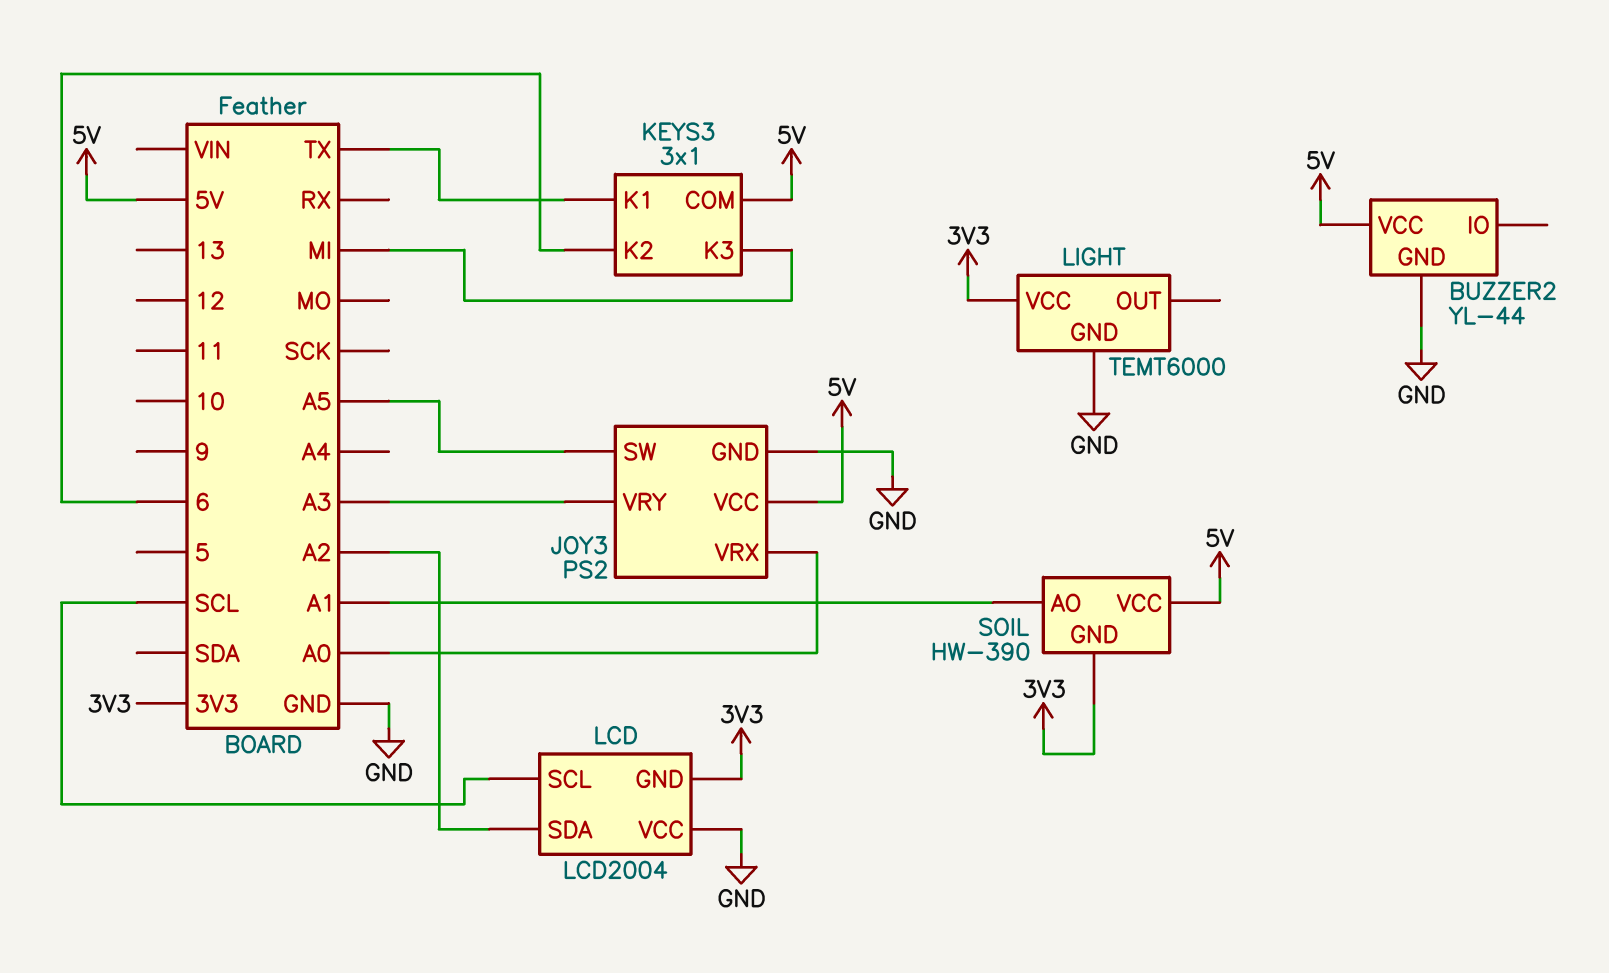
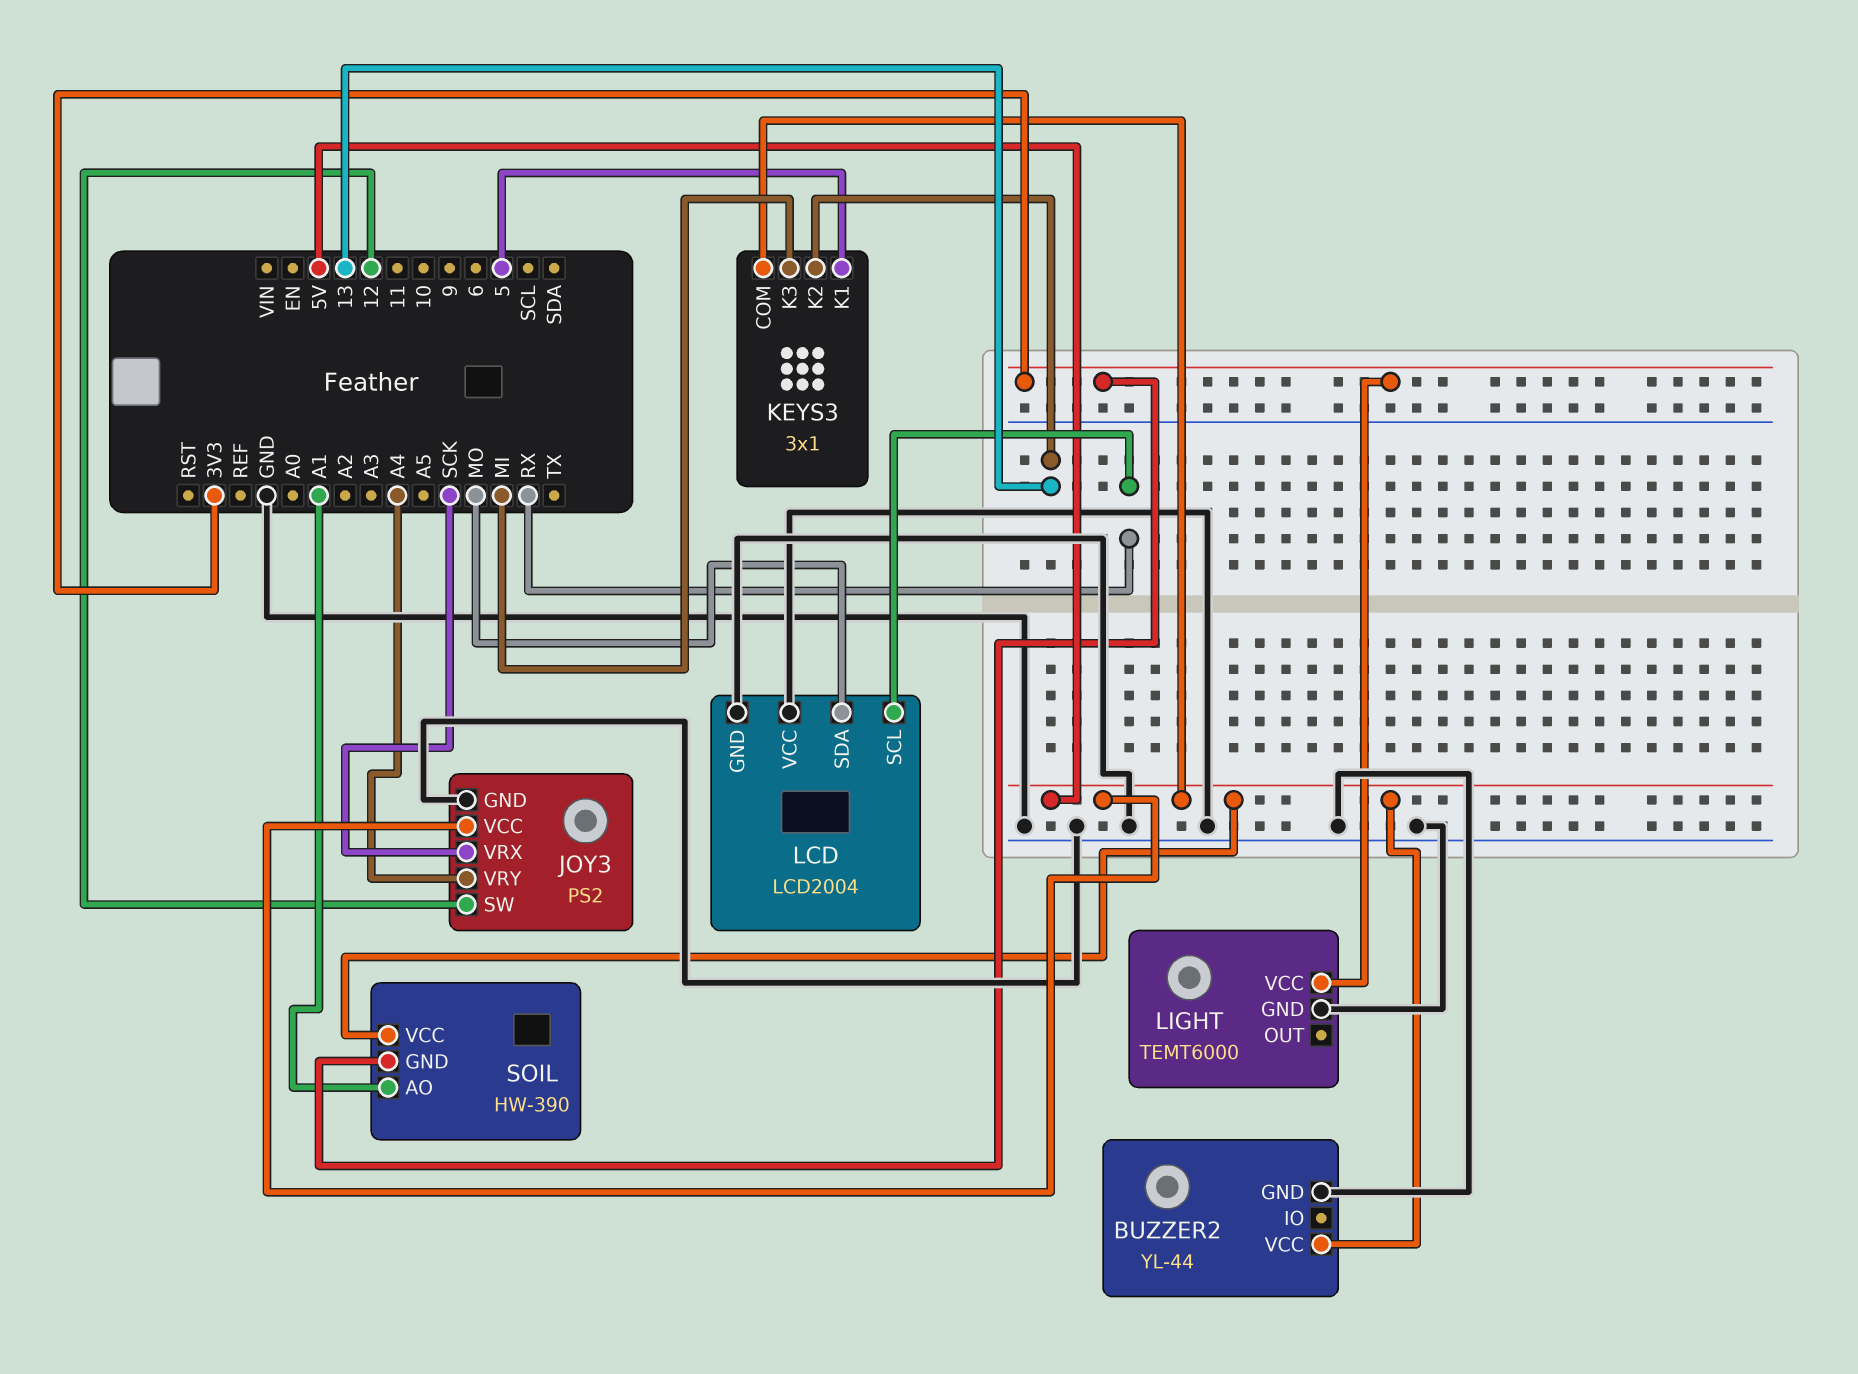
JOY3 pin SW: A5 -> 12
JOY3 pin VRX: A0 -> SCK
JOY3 pin VRY: A3 -> A4
KEYS3 pin K1: TX -> 5
KEYS3 pin K2: 6 -> 13
LCD pin GND: 3V3 -> GND
LCD pin SCL: SCL -> RX
LCD pin SDA: A2 -> MO

